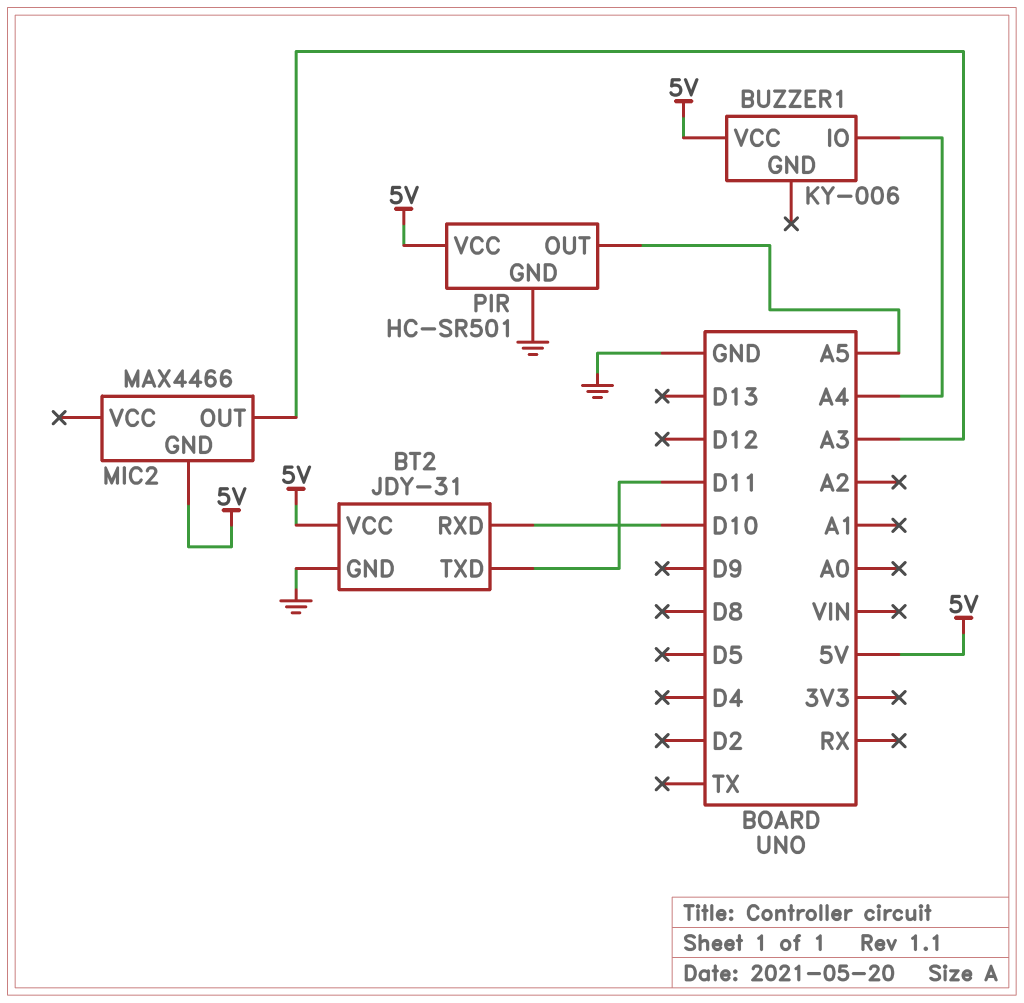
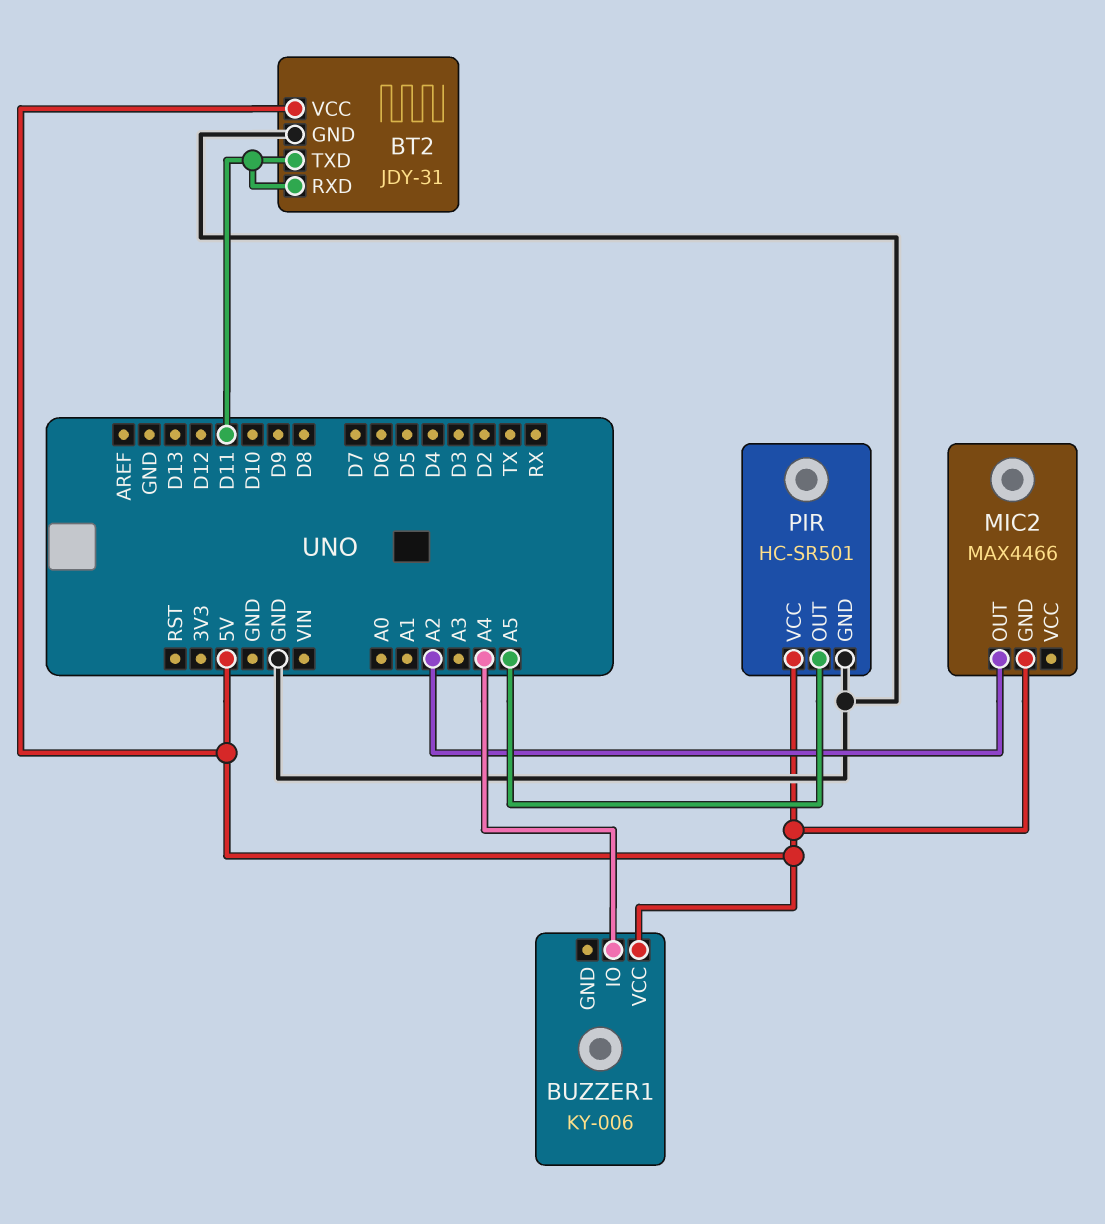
BT2 pin RXD: D10 -> D11
MIC2 pin OUT: A3 -> A2

